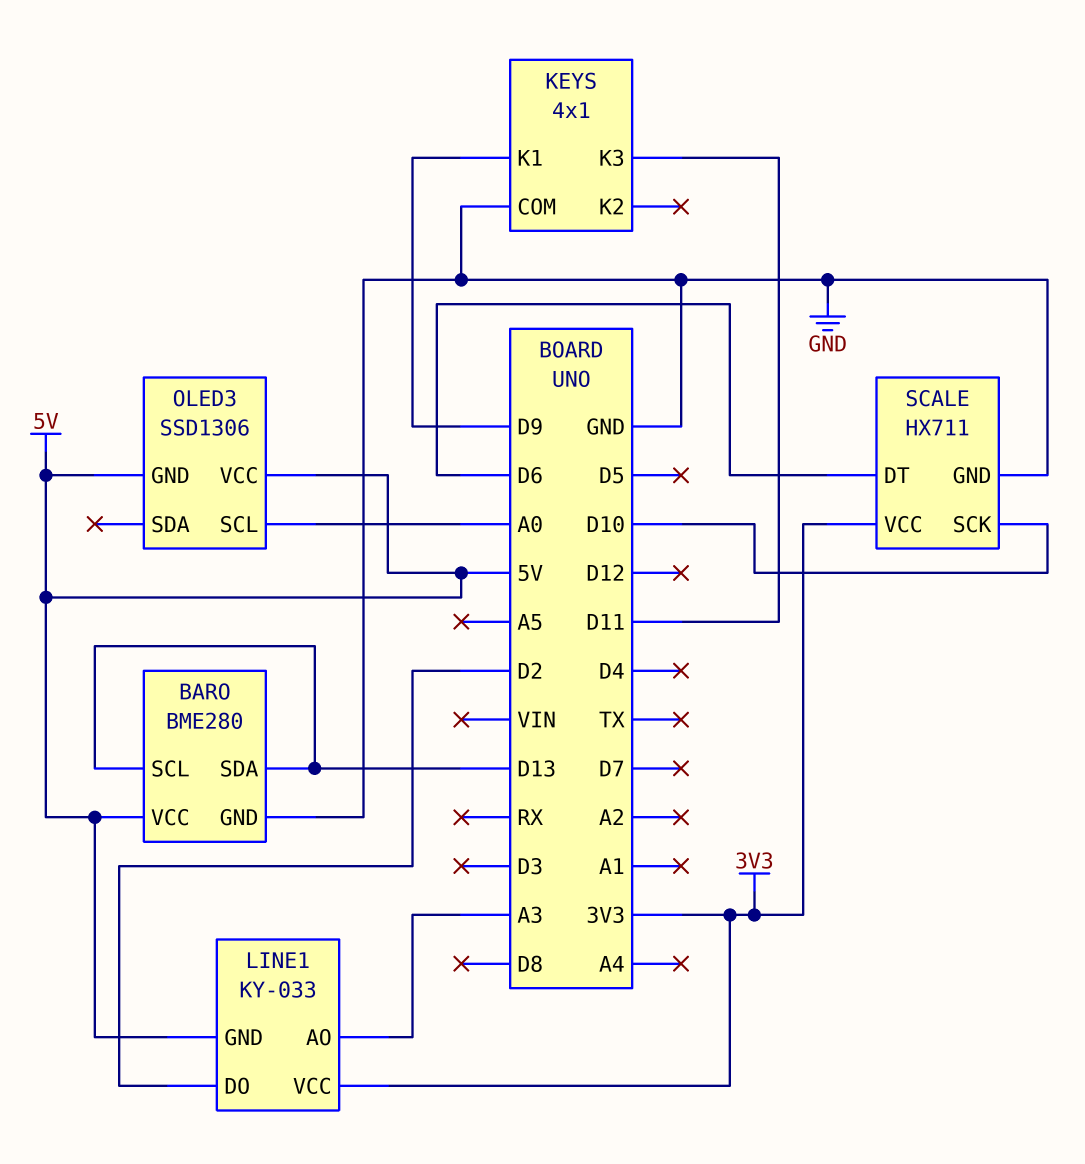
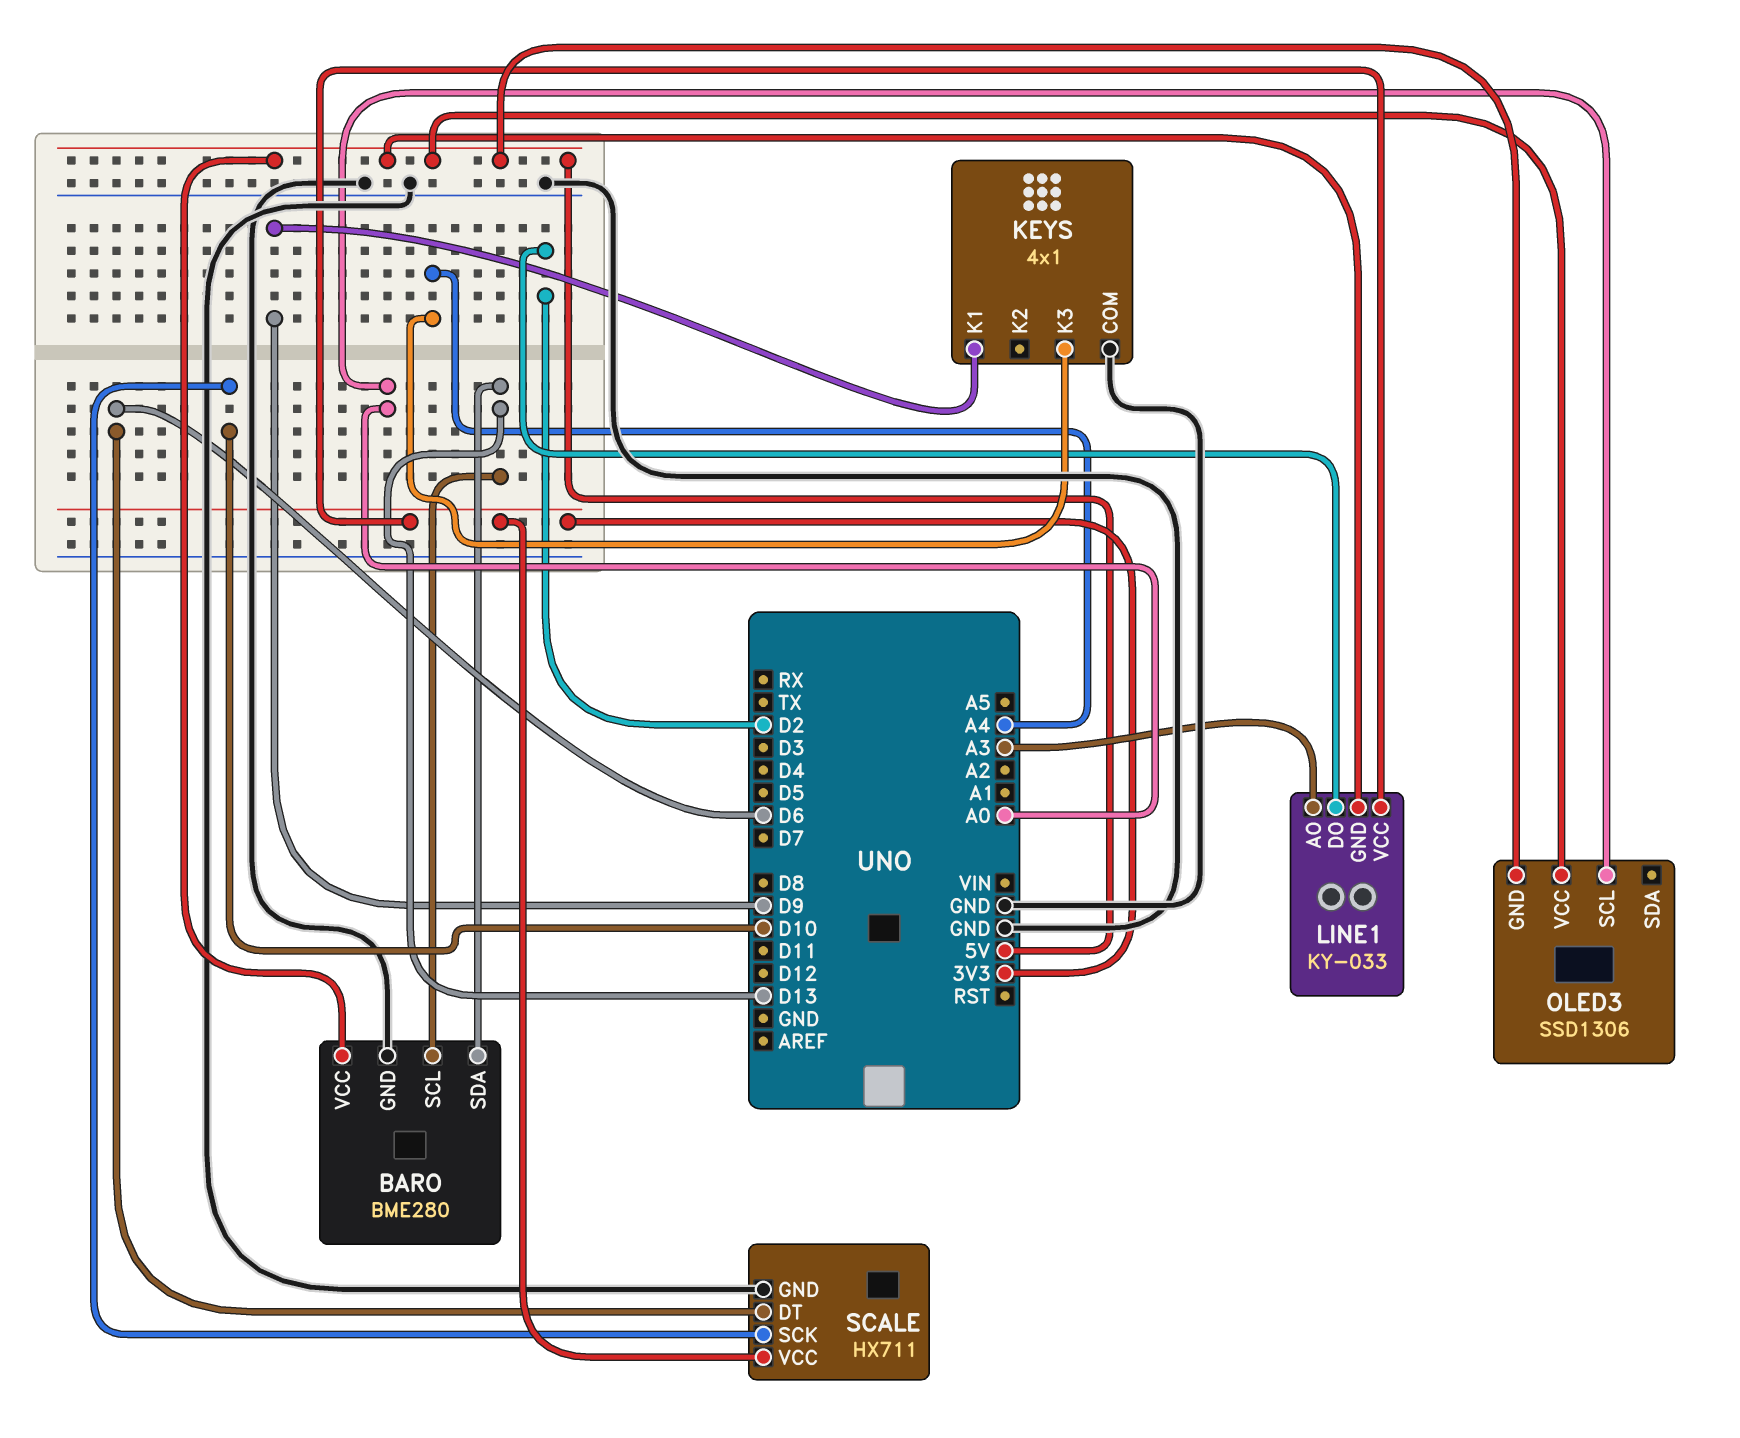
KEYS pin K3: D11 -> A4

